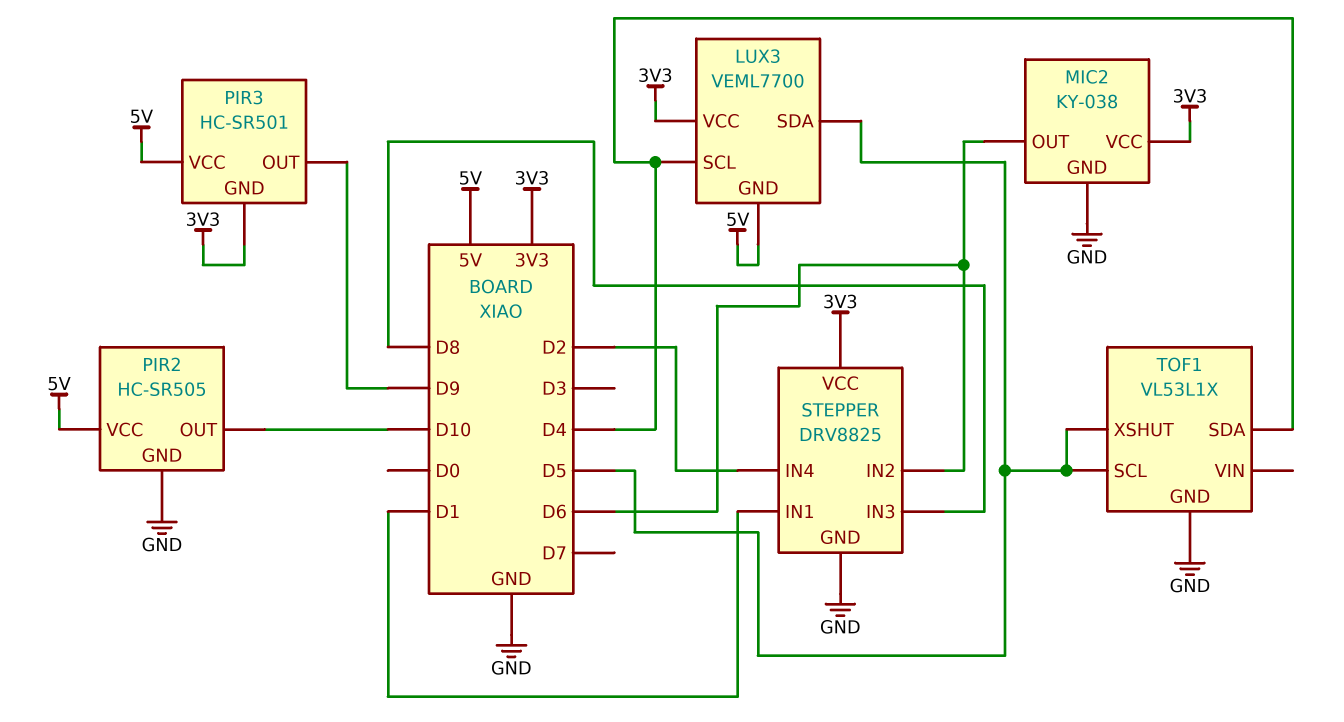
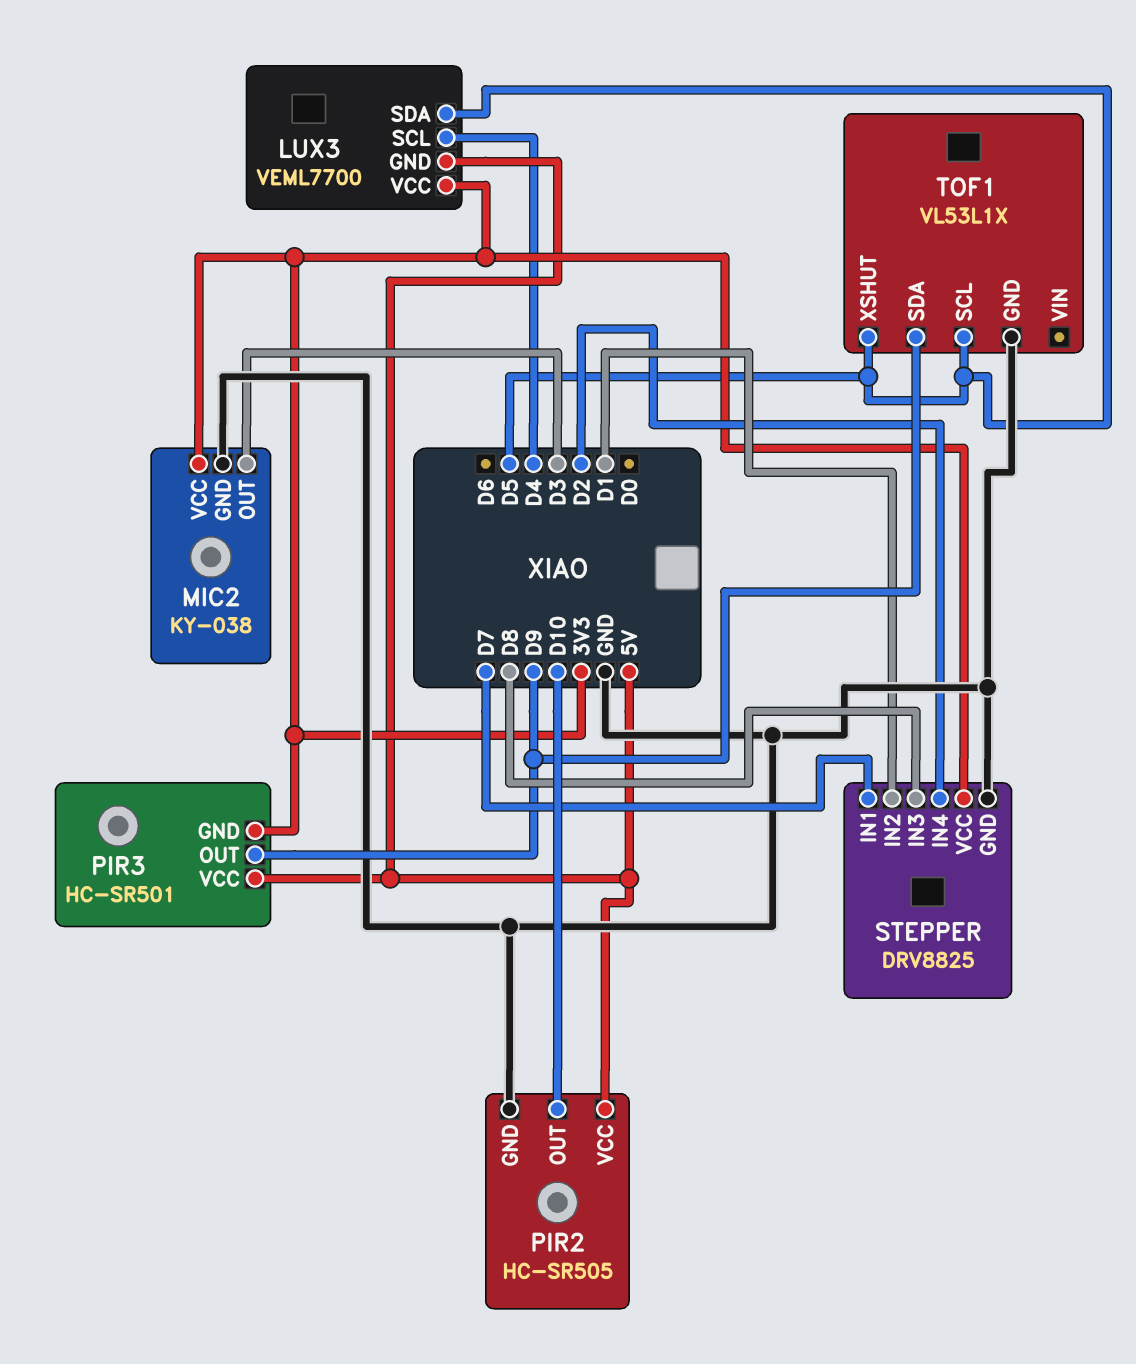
MIC2 pin OUT: D6 -> D3
STEPPER pin IN1: D1 -> D7
STEPPER pin IN2: D6 -> D1
TOF1 pin SDA: D4 -> D9

